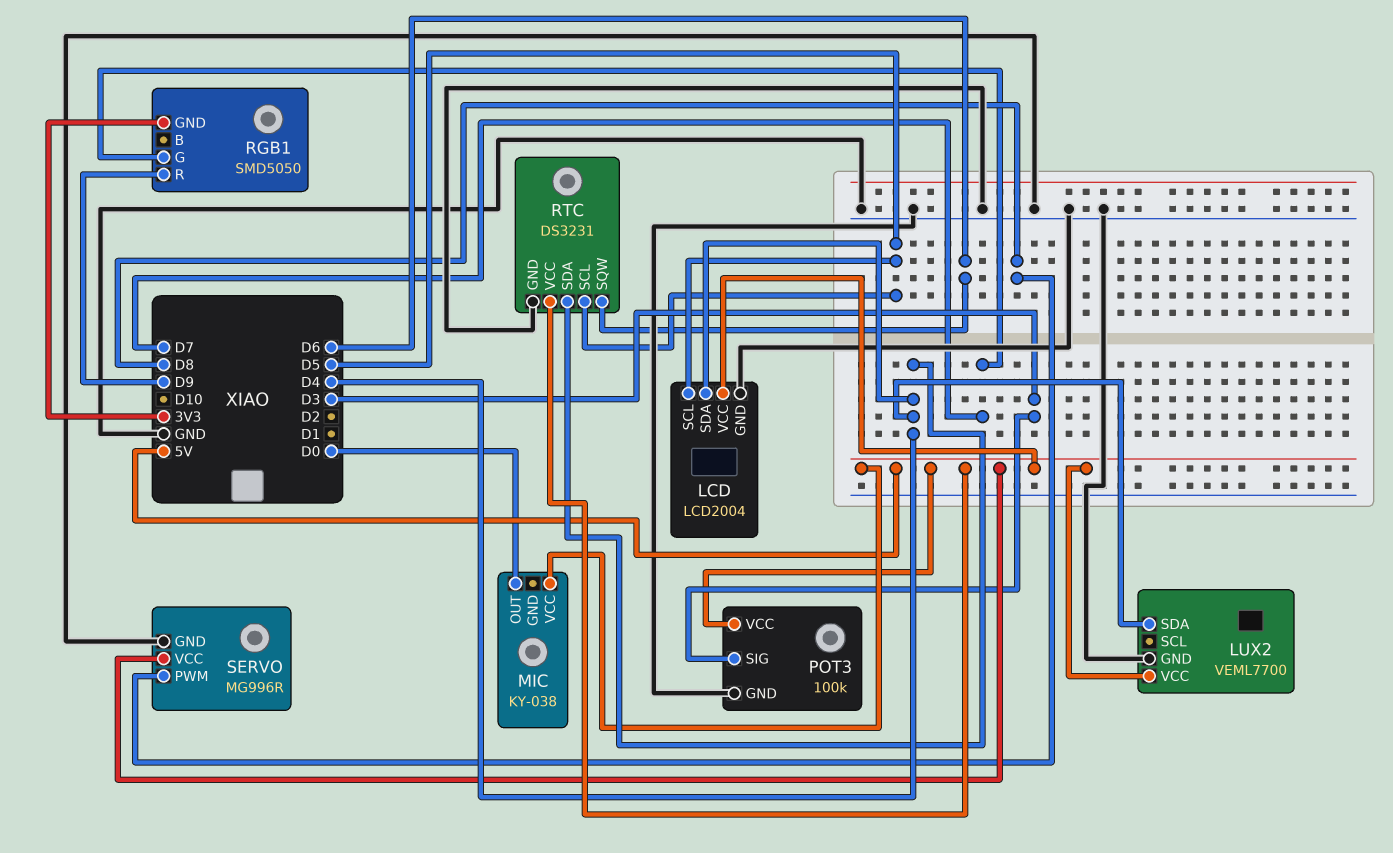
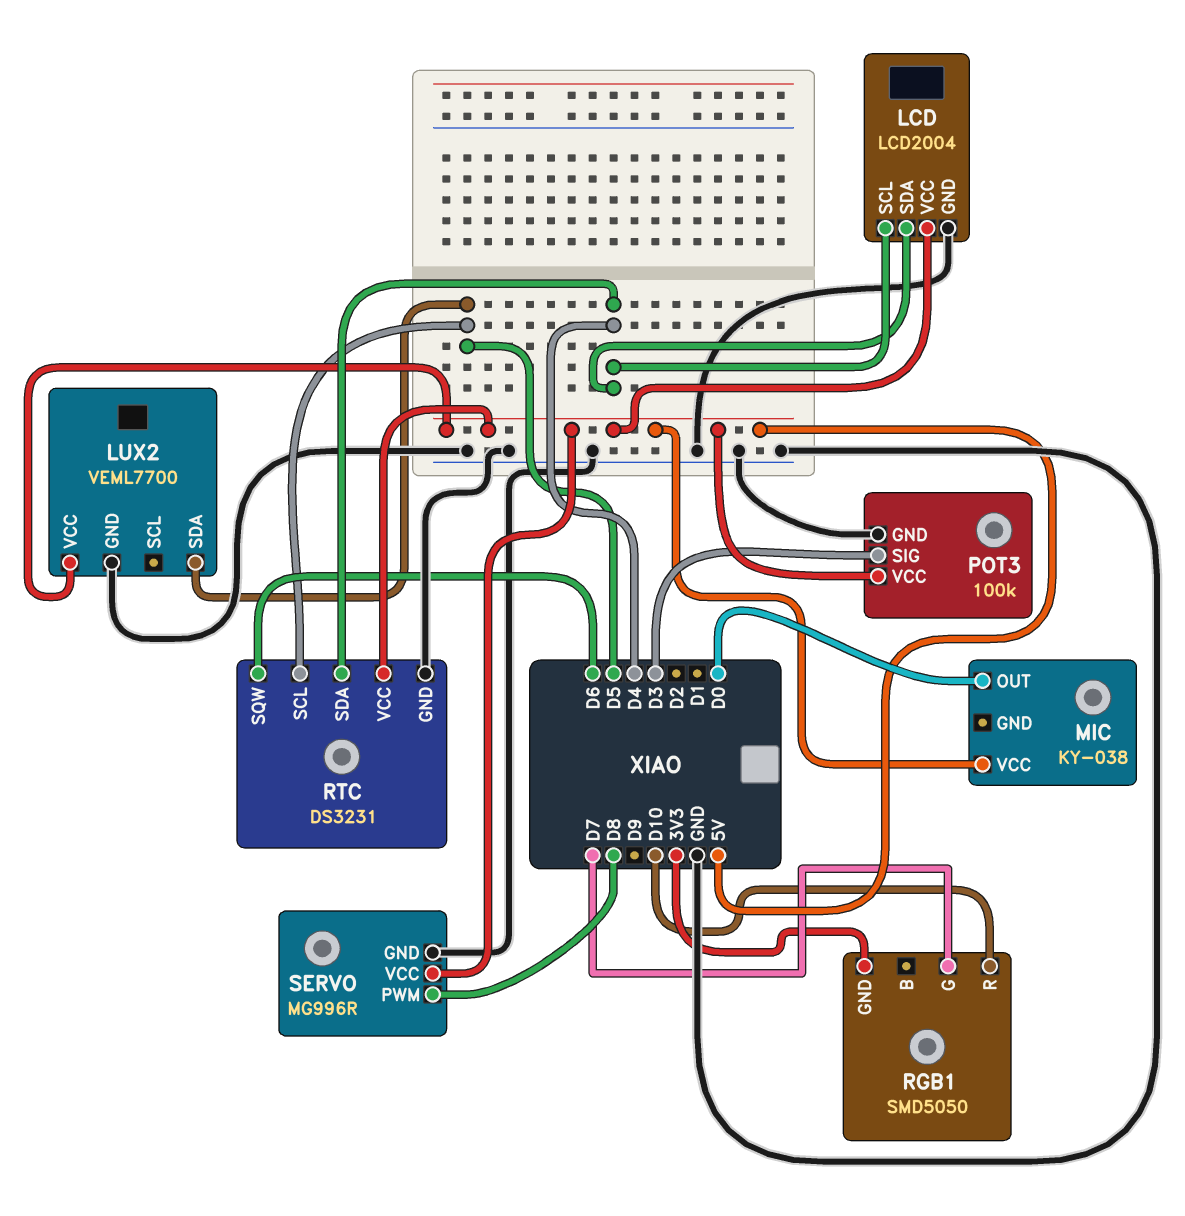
LCD pin SCL: D5 -> D4
LUX2 pin SDA: D4 -> D5
RGB1 pin R: D9 -> D10

